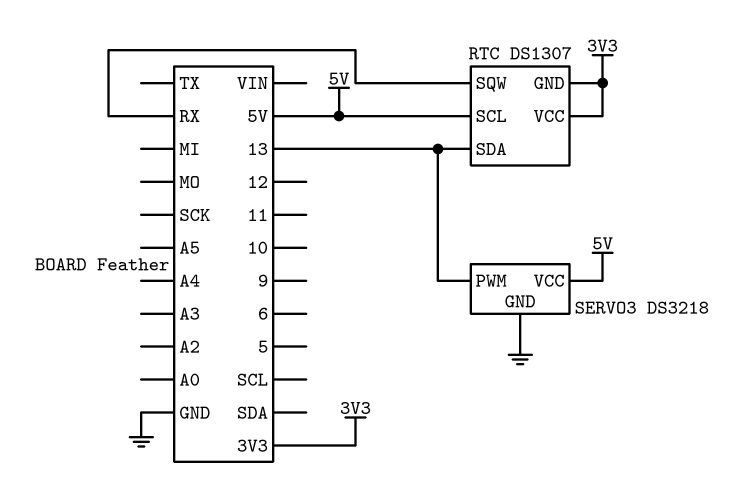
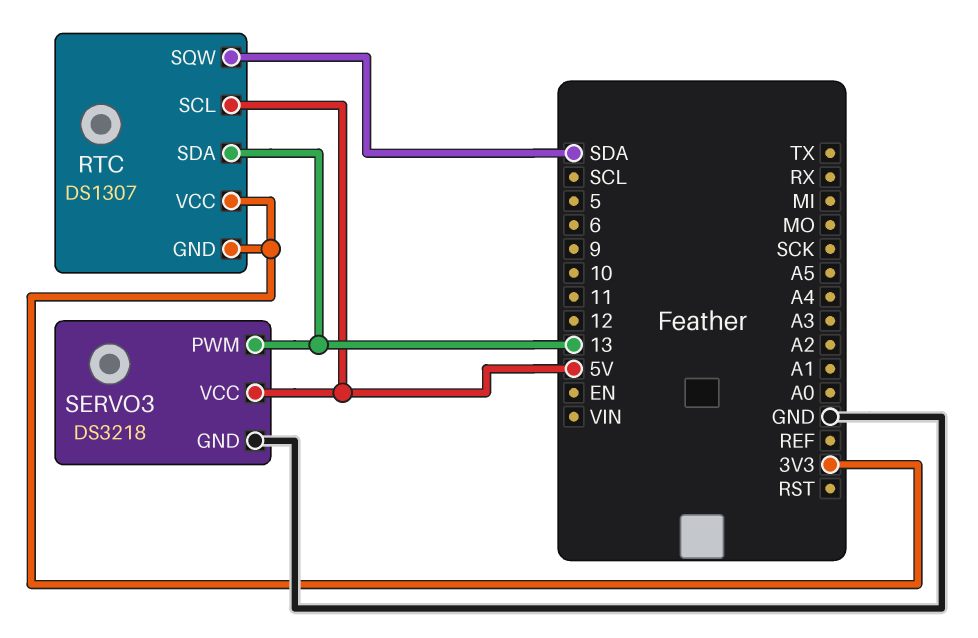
RTC pin SQW: RX -> SDA

